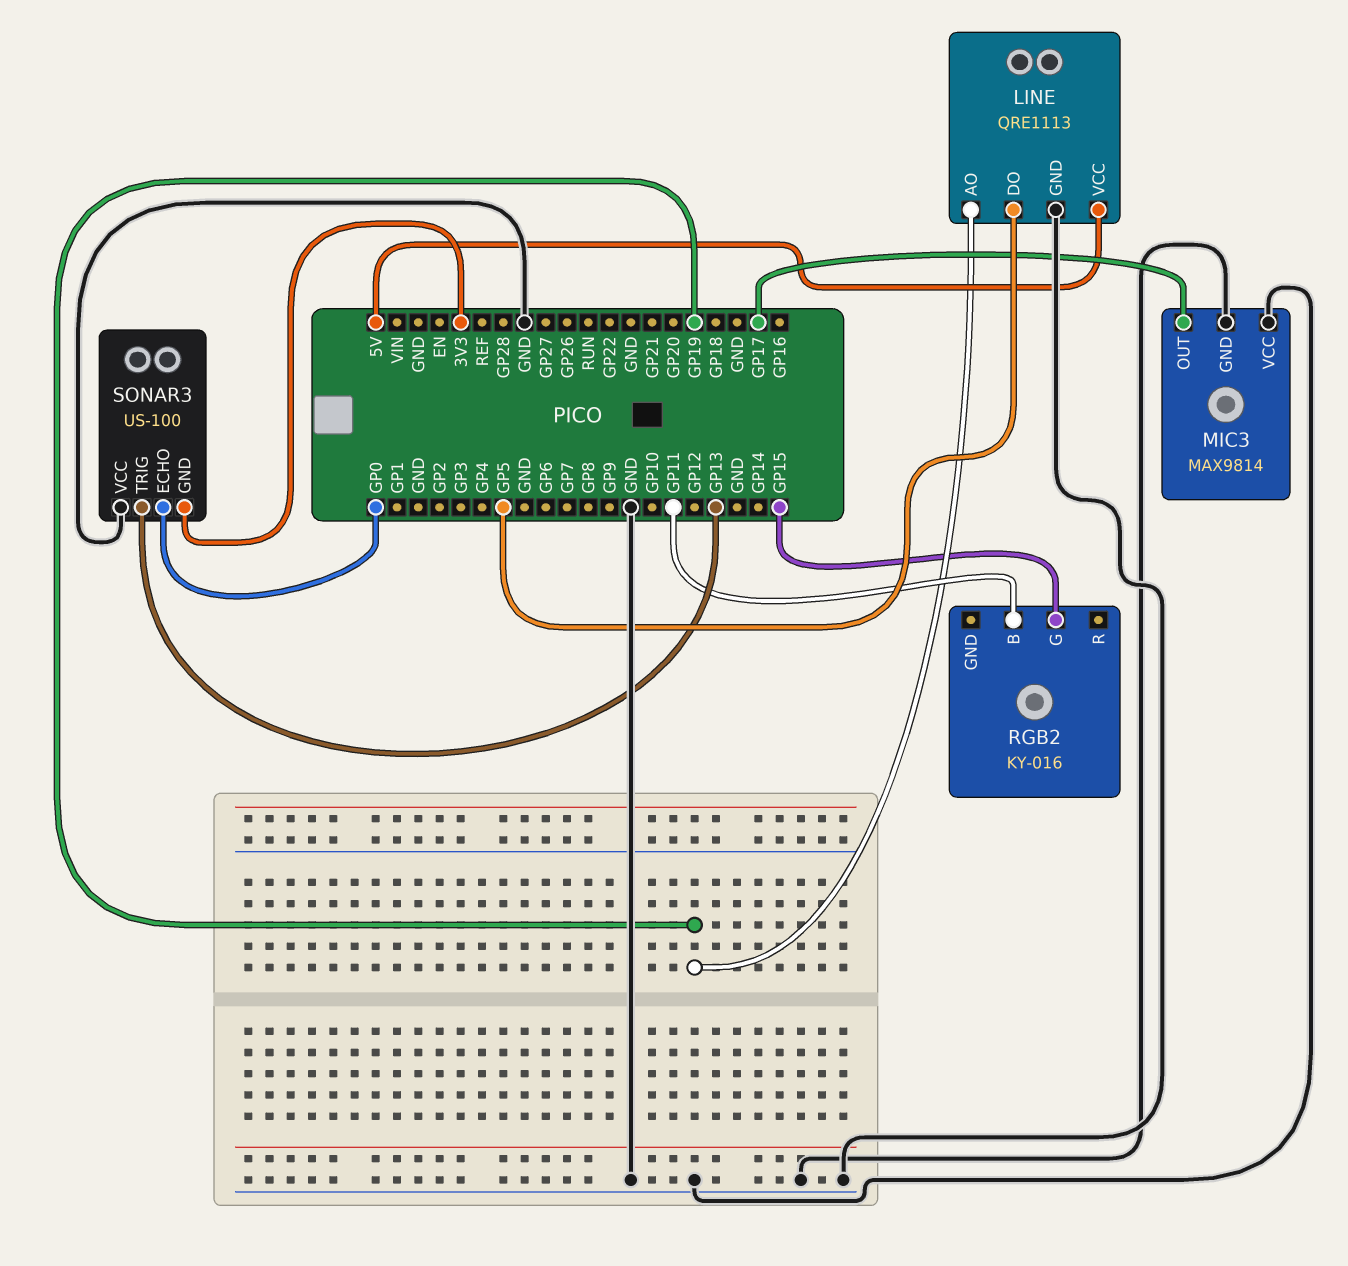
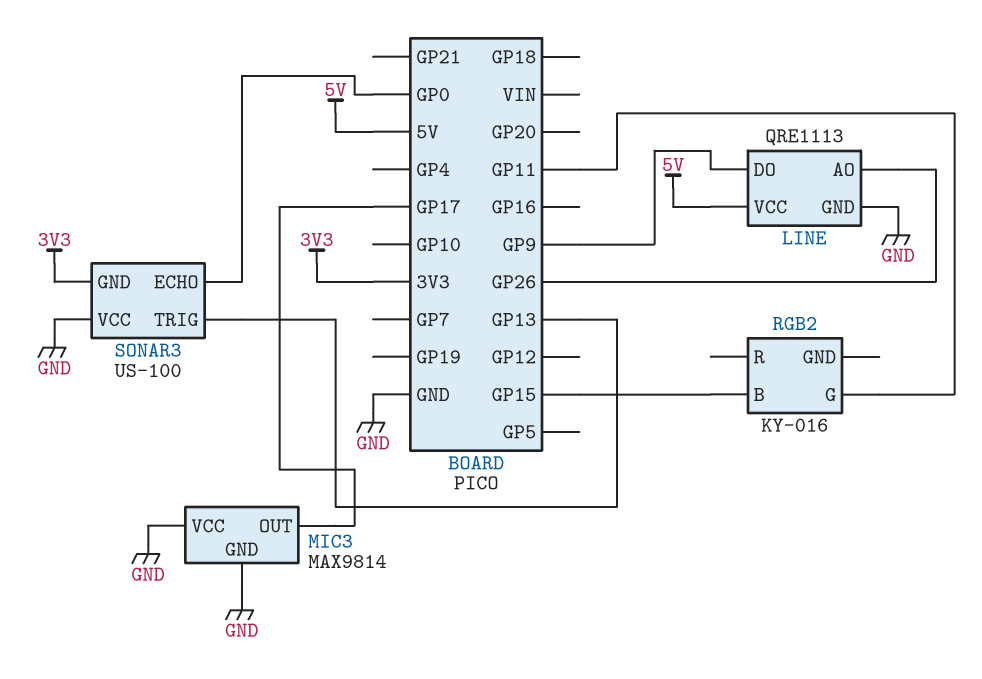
LINE pin AO: GP19 -> GP26
LINE pin DO: GP5 -> GP9
RGB2 pin B: GP11 -> GP15
RGB2 pin G: GP15 -> GP11

